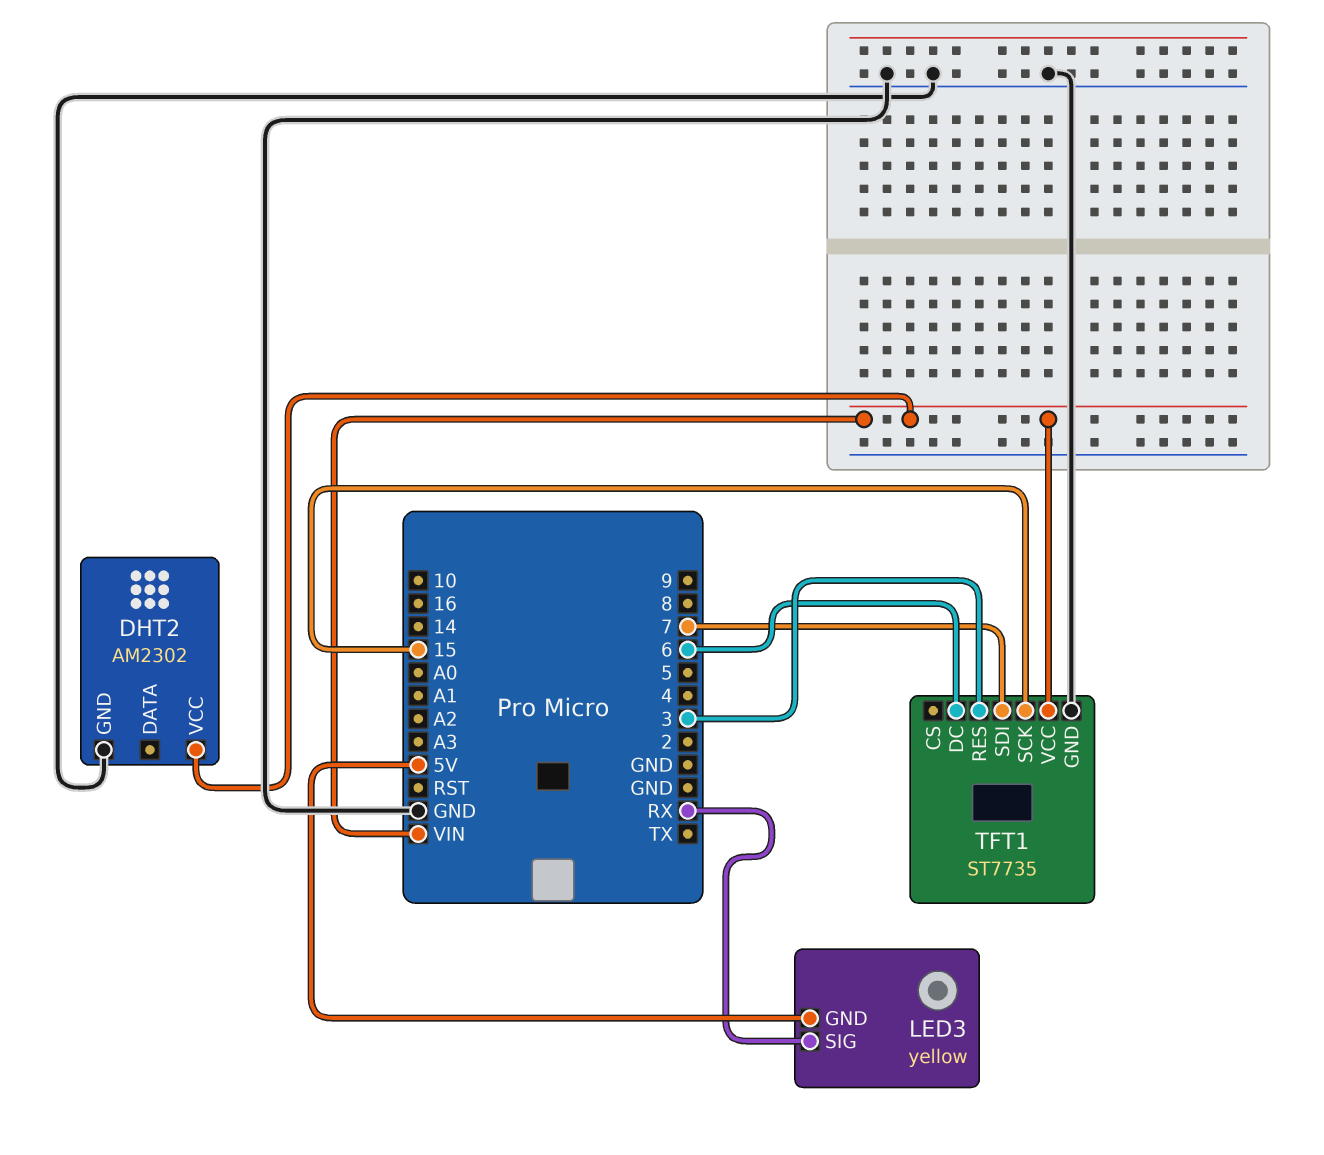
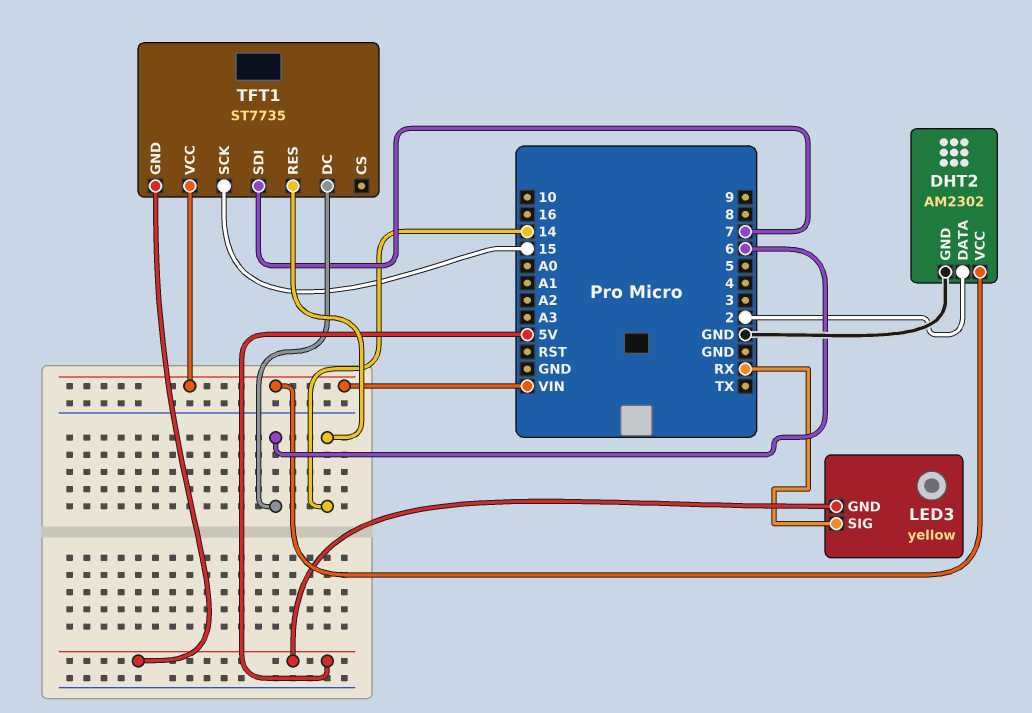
DHT2 pin DATA: none -> 2
TFT1 pin GND: GND -> 5V
TFT1 pin RES: 3 -> 14

